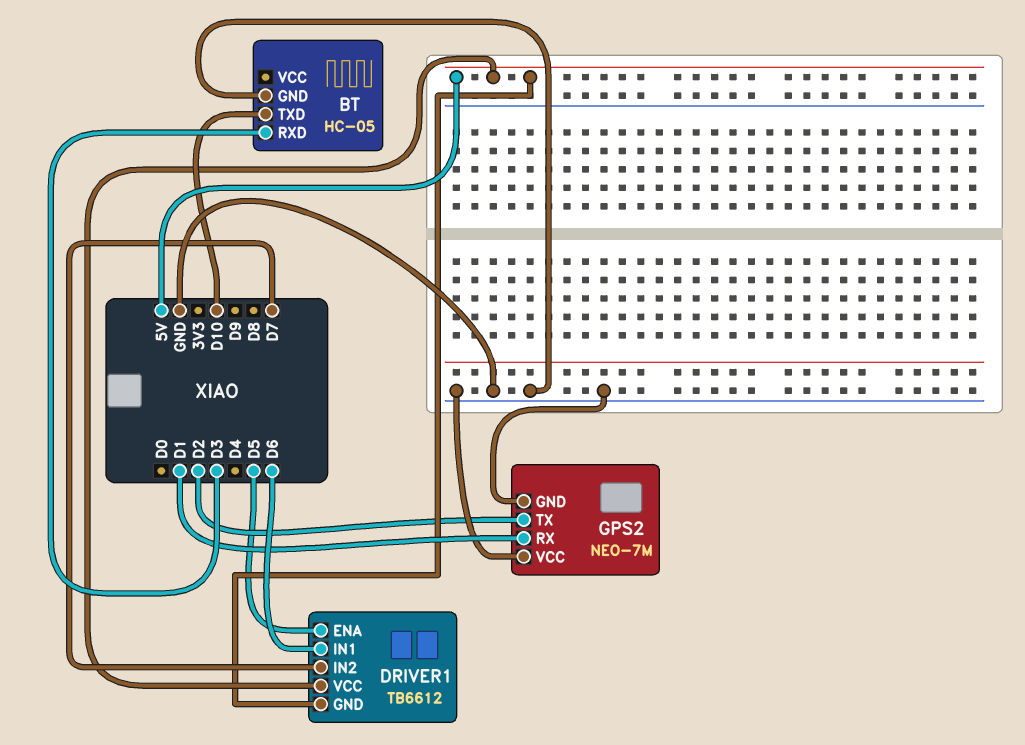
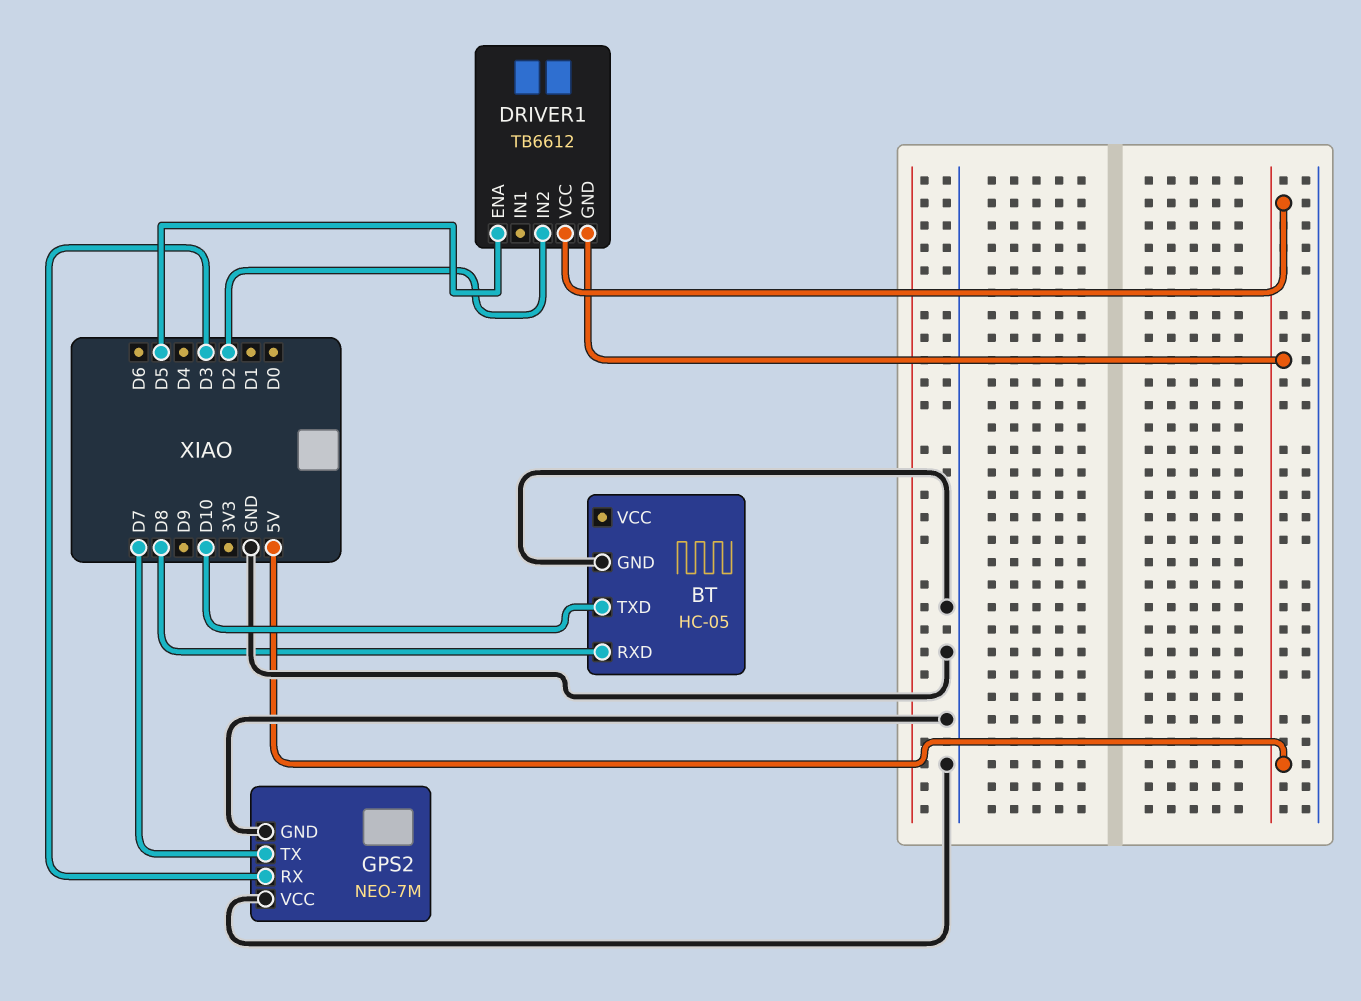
BT pin RXD: D3 -> D8
DRIVER1 pin IN1: D6 -> none
DRIVER1 pin IN2: D7 -> D2
GPS2 pin RX: D1 -> D3
GPS2 pin TX: D2 -> D7

